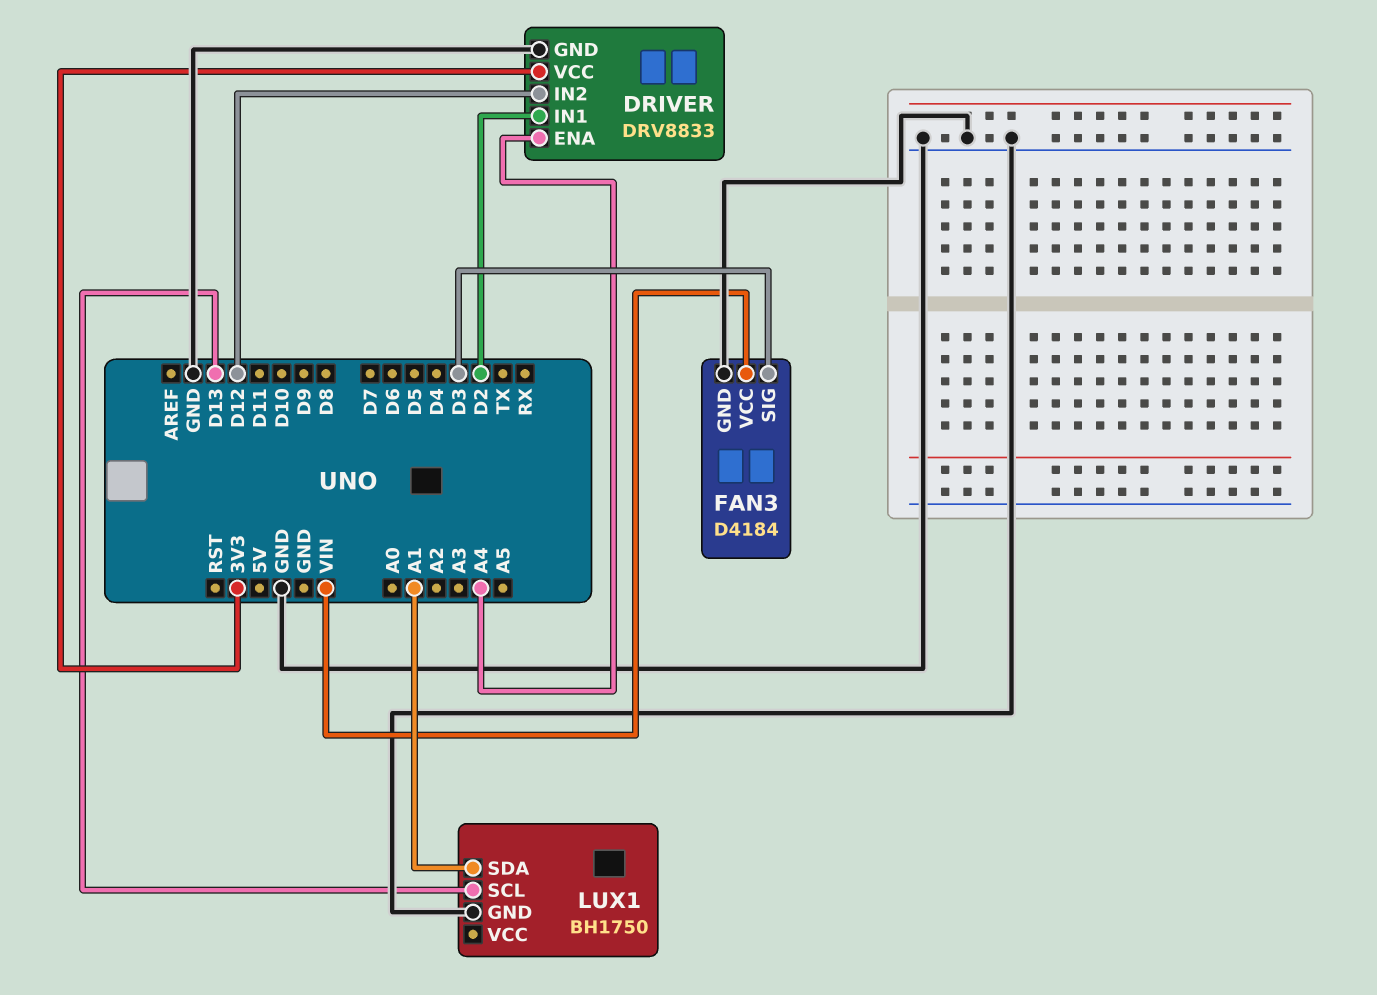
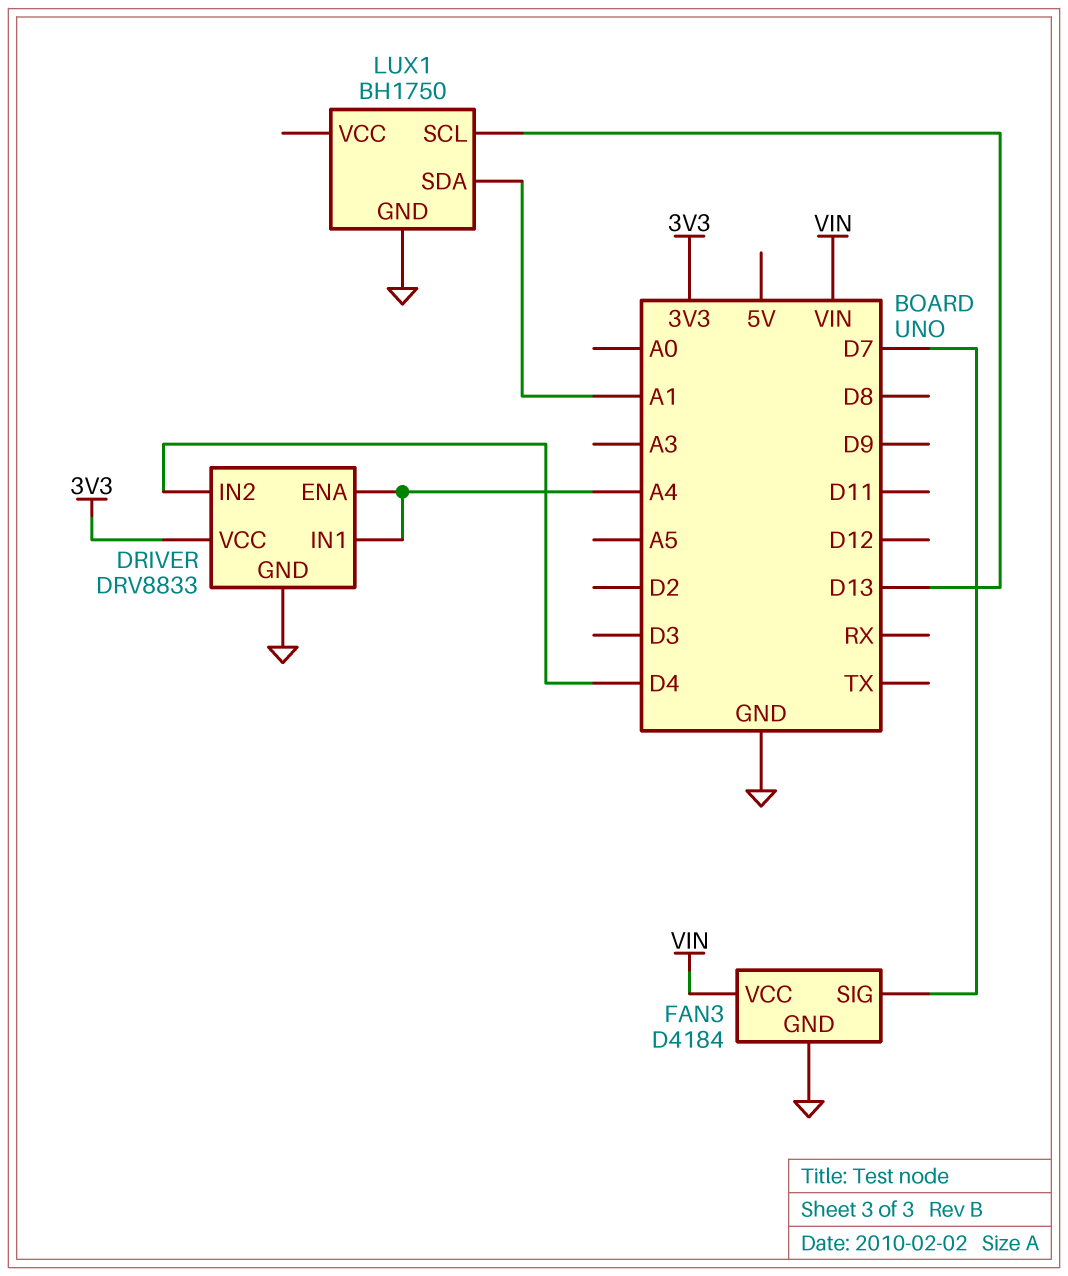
DRIVER pin IN1: D2 -> A4
DRIVER pin IN2: D12 -> D4
FAN3 pin SIG: D3 -> D7

